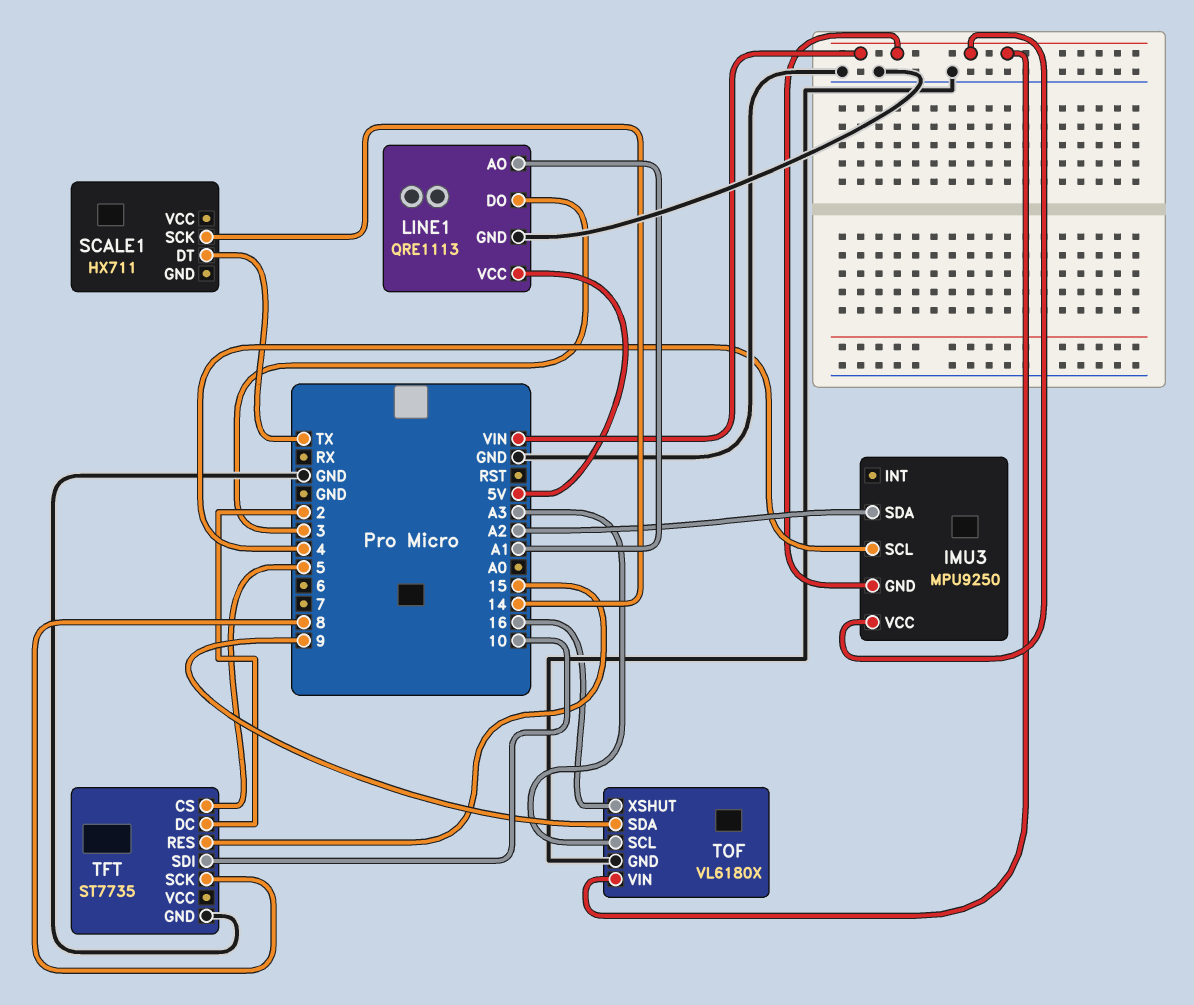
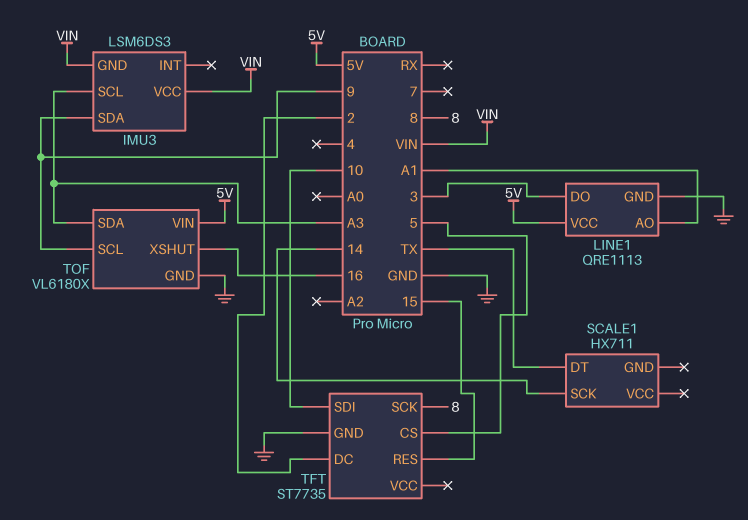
IMU3: MPU9250 -> LSM6DS3
IMU3 pin SCL: 4 -> A3
IMU3 pin SDA: A2 -> 9
TOF pin SCL: A3 -> 9
TOF pin SDA: 9 -> A3
TOF pin VIN: VIN -> 5V

